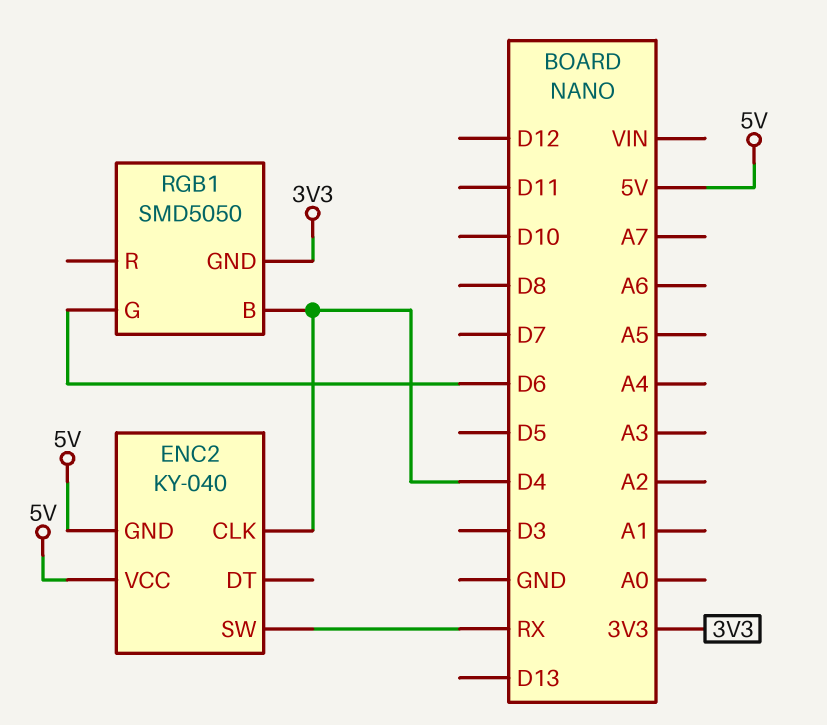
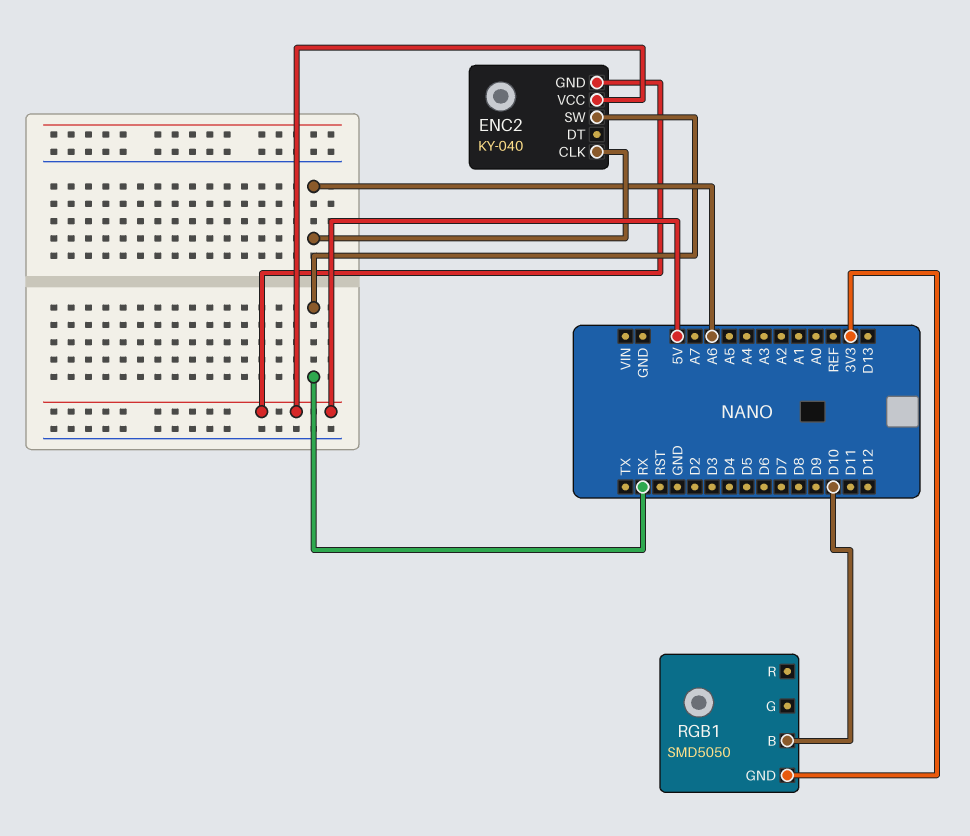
ENC2 pin CLK: D4 -> A6
RGB1 pin B: D4 -> D10
RGB1 pin G: D6 -> none

